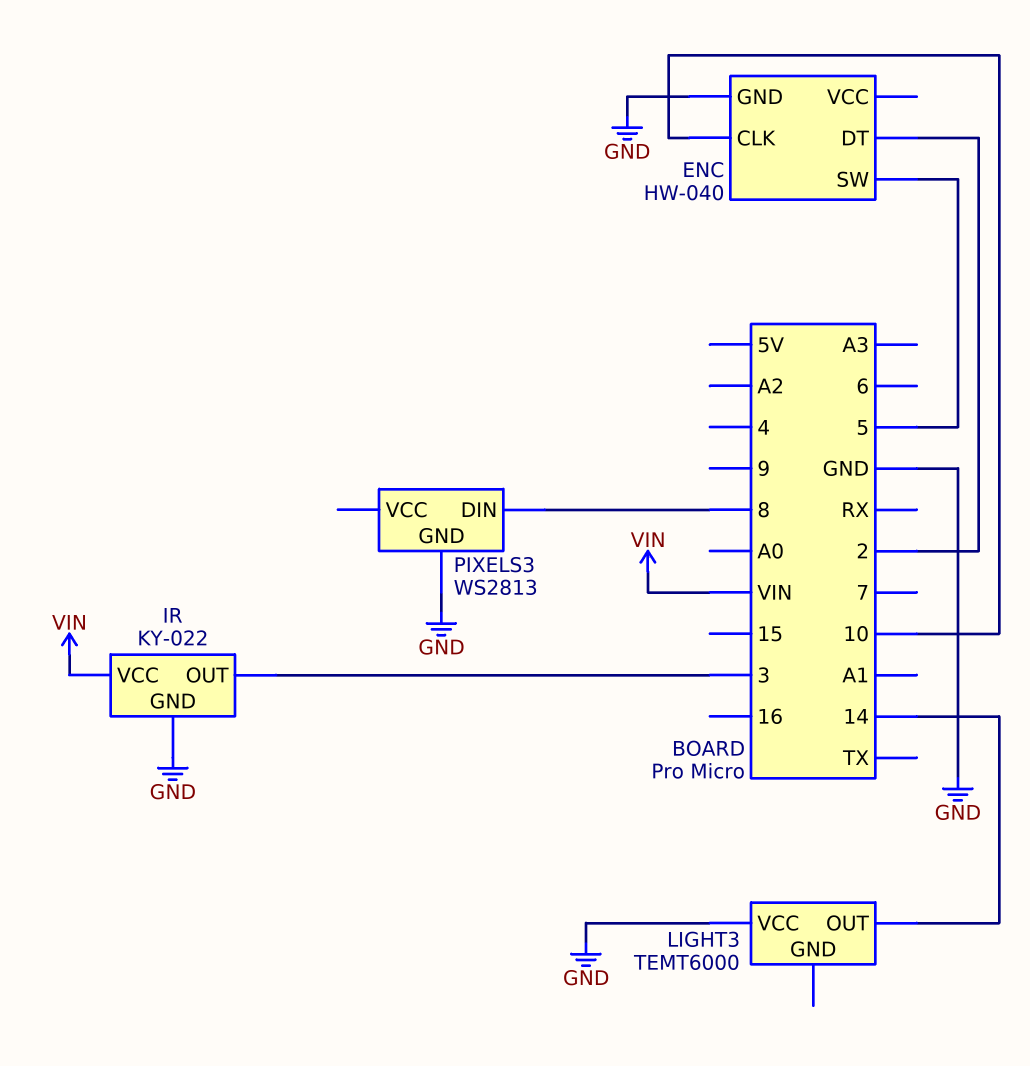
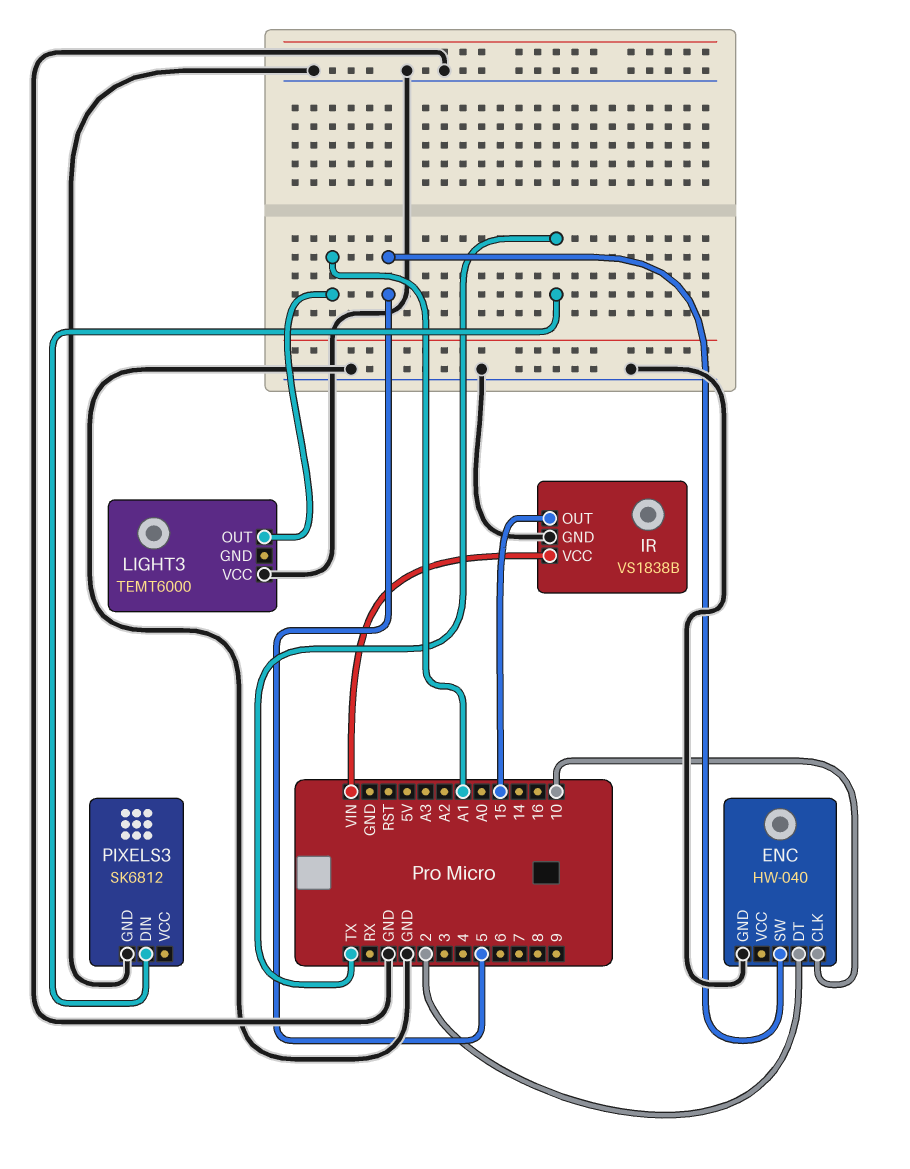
IR: KY-022 -> VS1838B
IR pin OUT: 3 -> 15
LIGHT3 pin OUT: 14 -> A1
PIXELS3: WS2813 -> SK6812
PIXELS3 pin DIN: 8 -> TX

